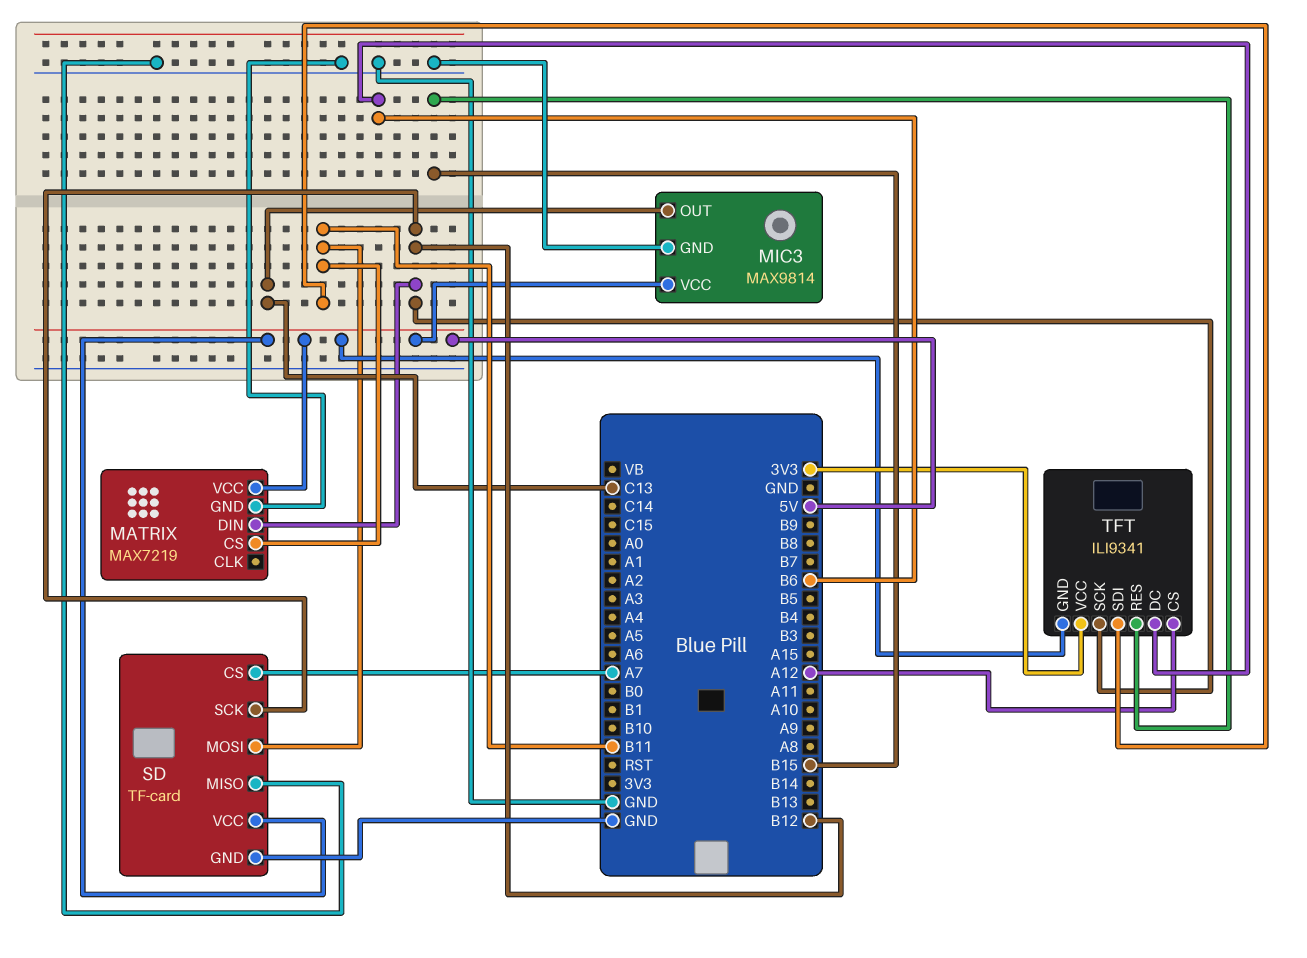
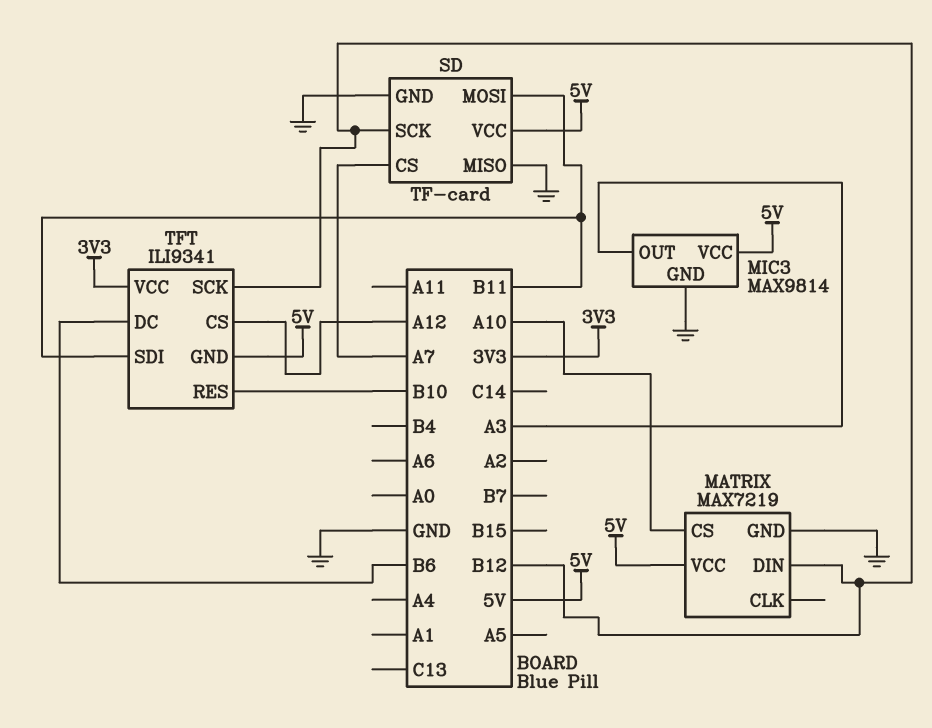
MATRIX pin CS: B11 -> A10
MIC3 pin OUT: C13 -> A3
TFT pin RES: B15 -> B10

